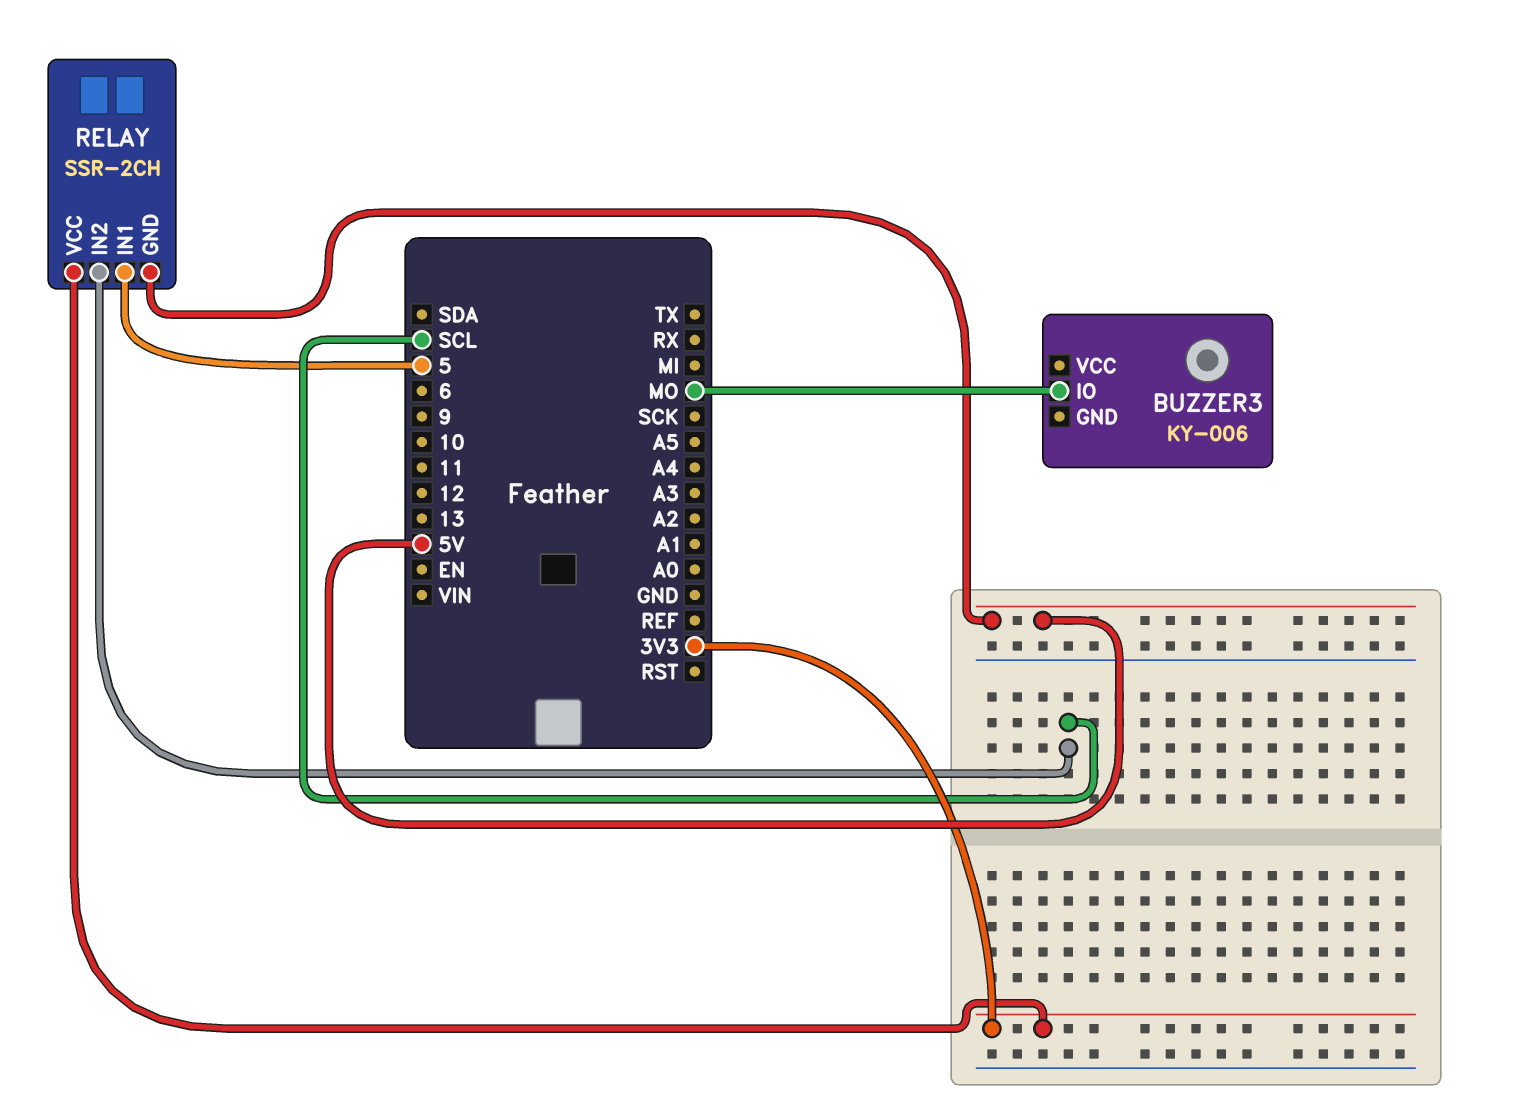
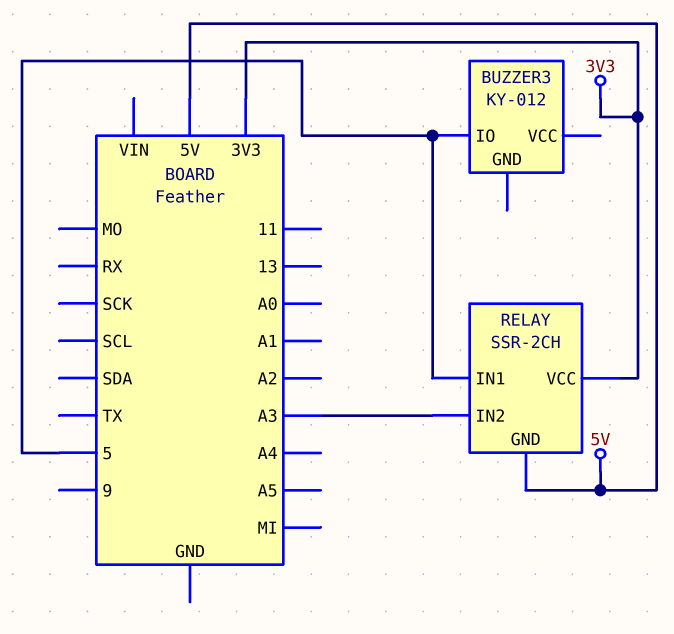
BUZZER3: KY-006 -> KY-012
BUZZER3 pin IO: MO -> 5
RELAY pin IN2: SCL -> A3

